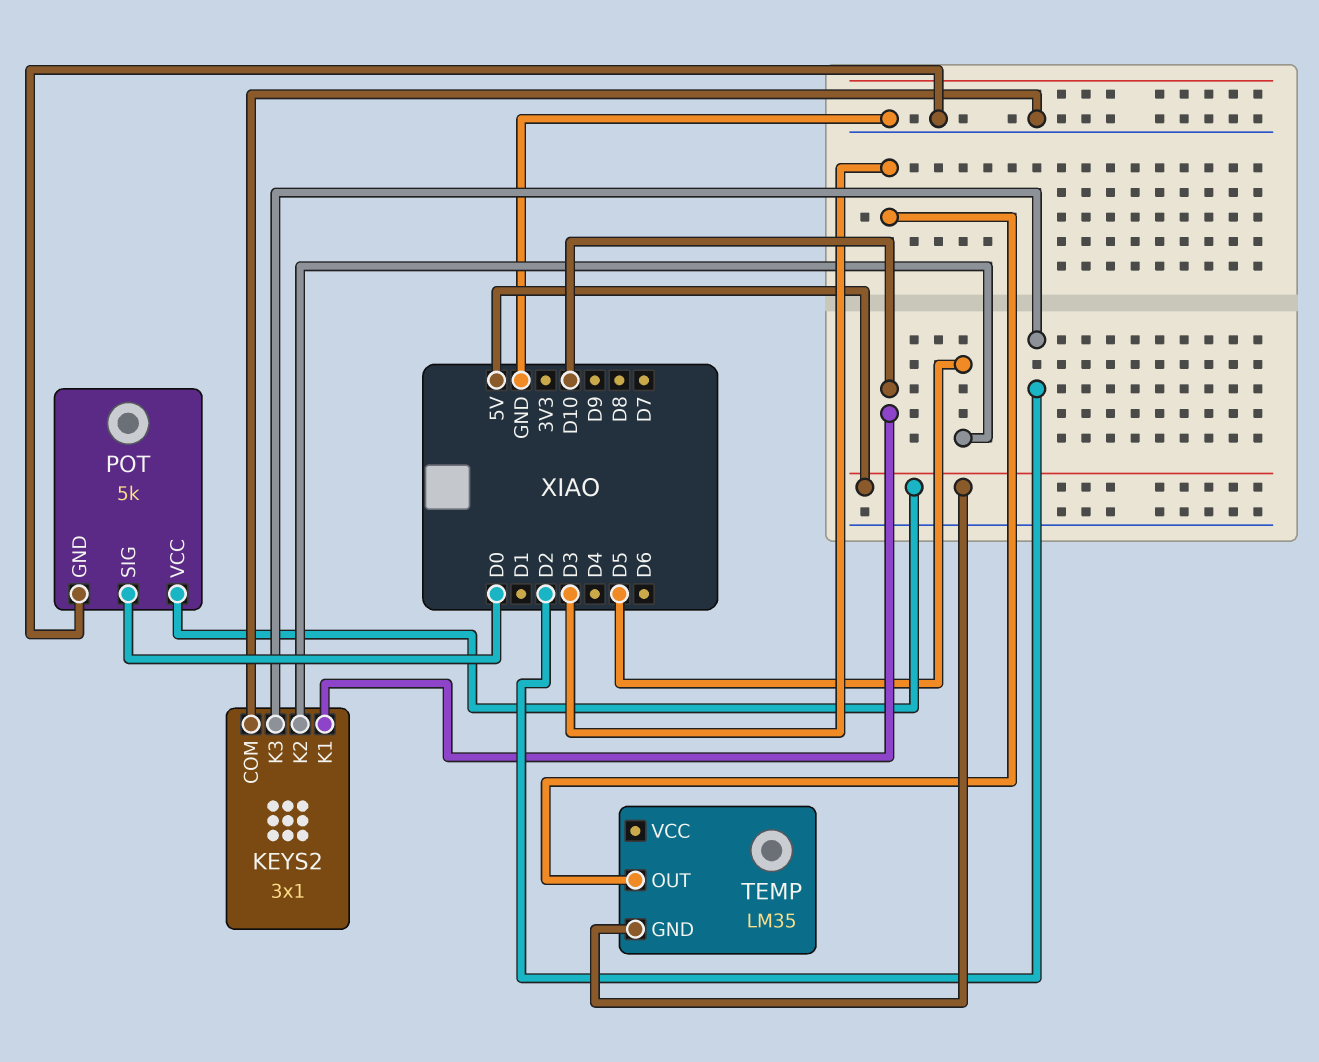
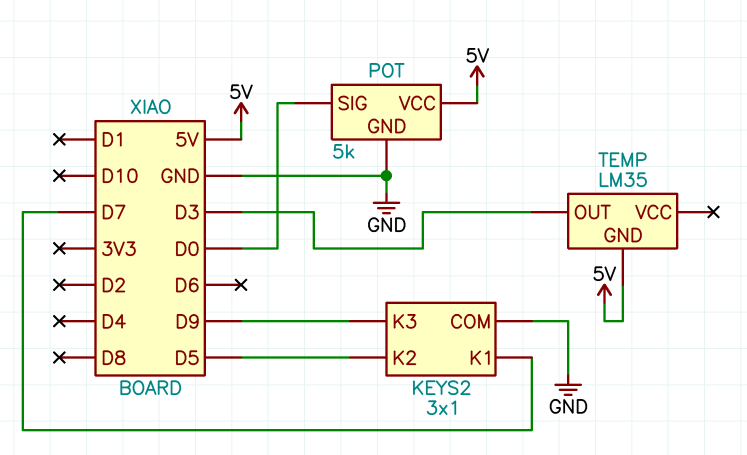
KEYS2 pin K1: D10 -> D7
KEYS2 pin K3: D2 -> D9

